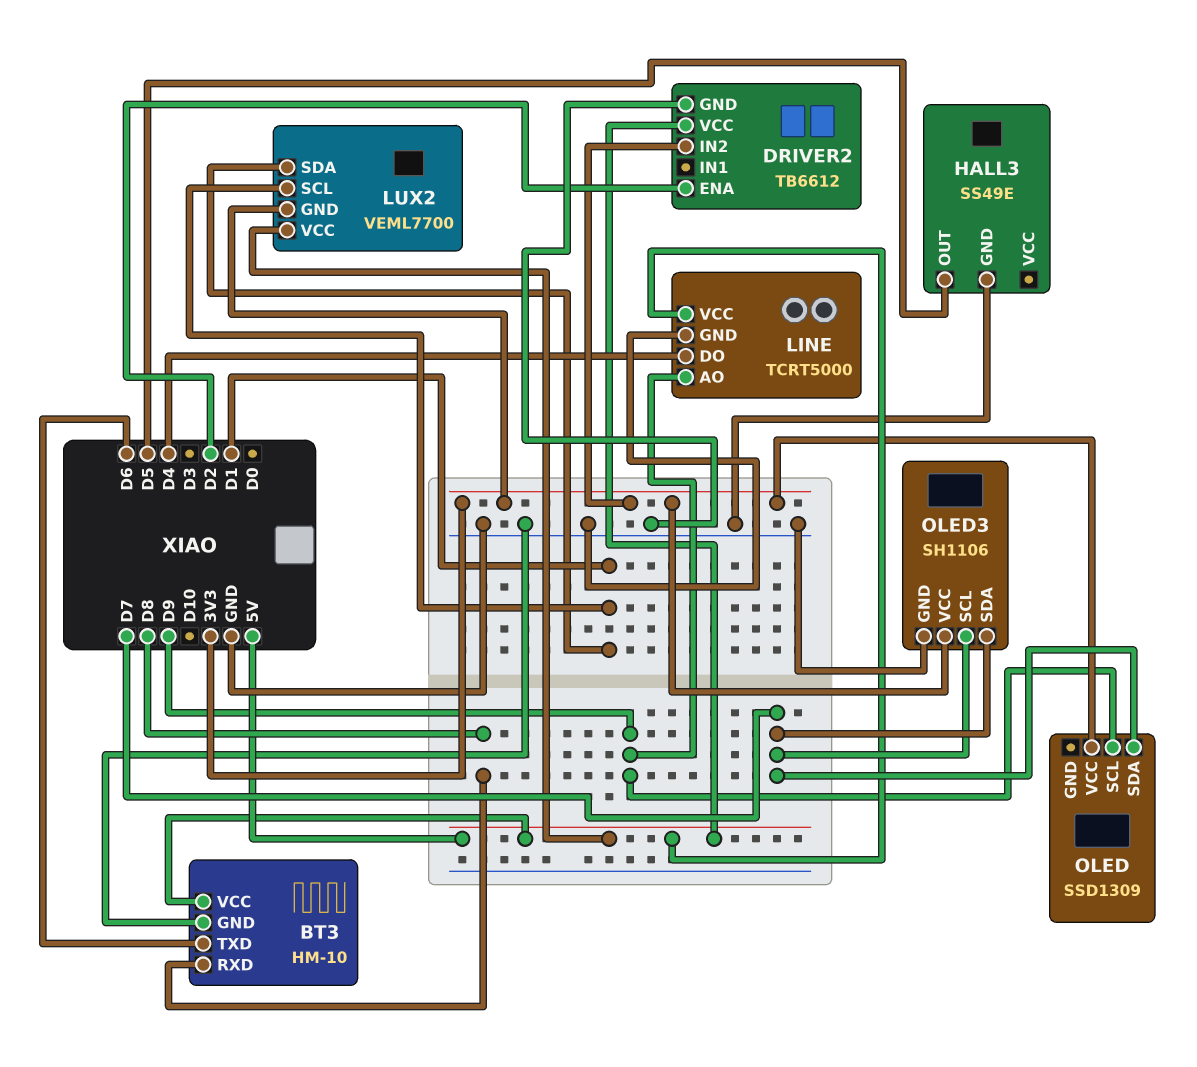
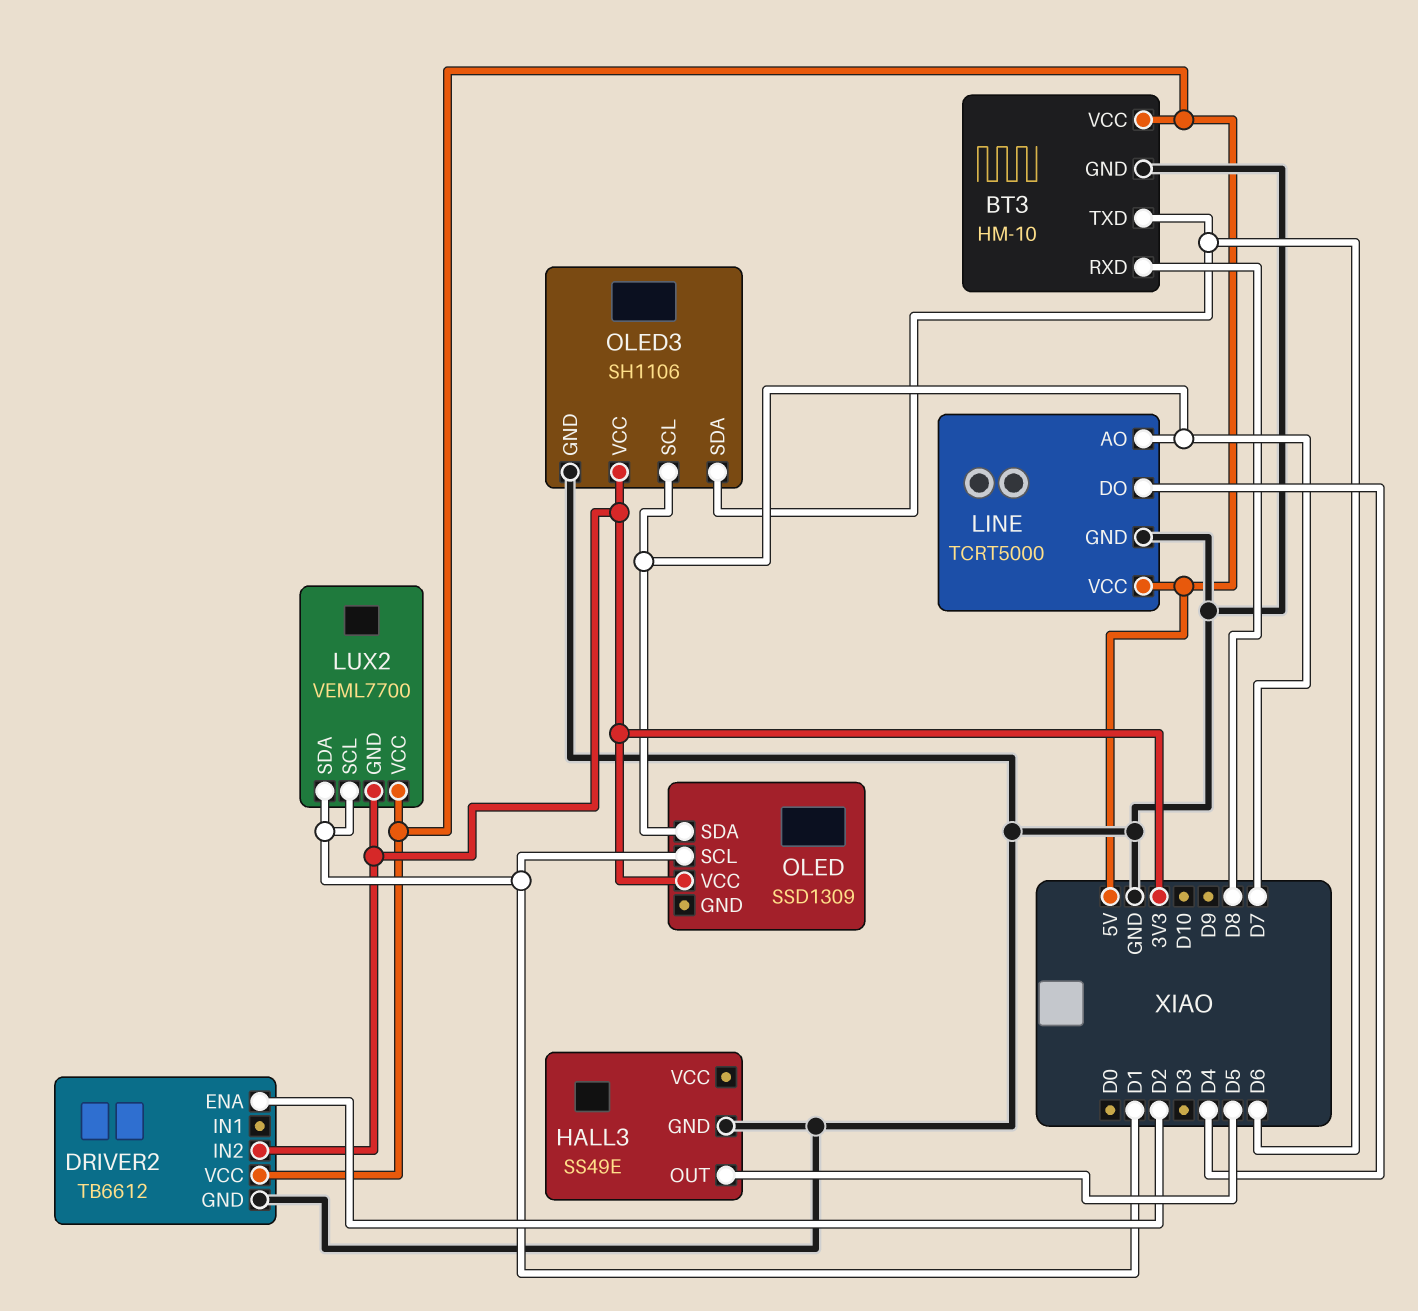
LINE pin AO: D9 -> D7
OLED pin SCL: D9 -> D1
OLED3 pin SDA: D7 -> D6

